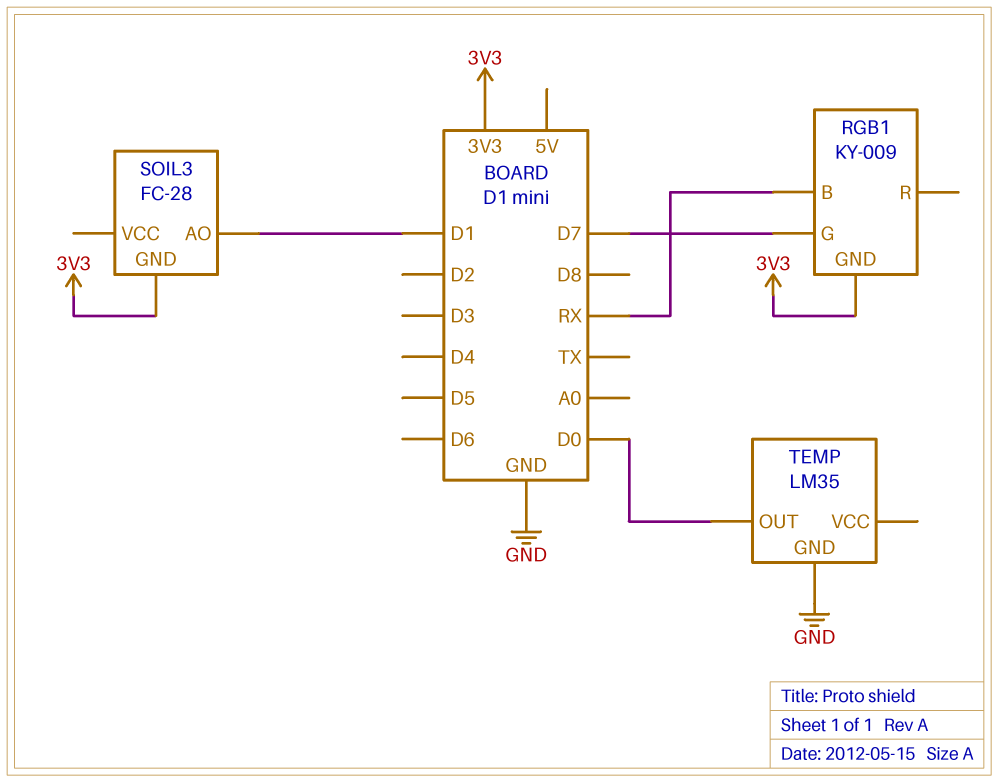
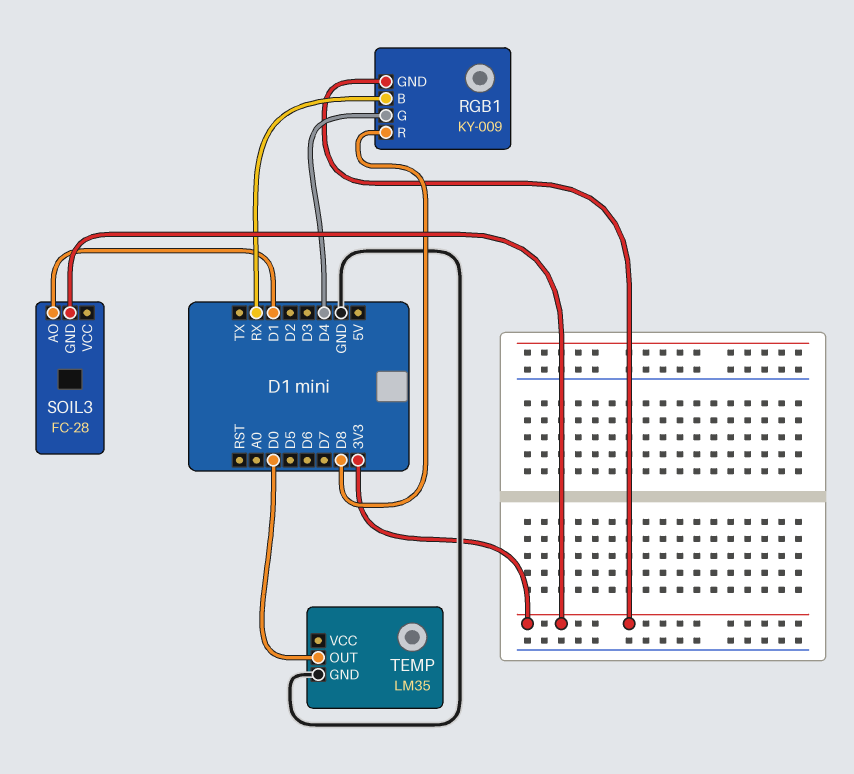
RGB1 pin G: D7 -> D4
RGB1 pin R: none -> D8

